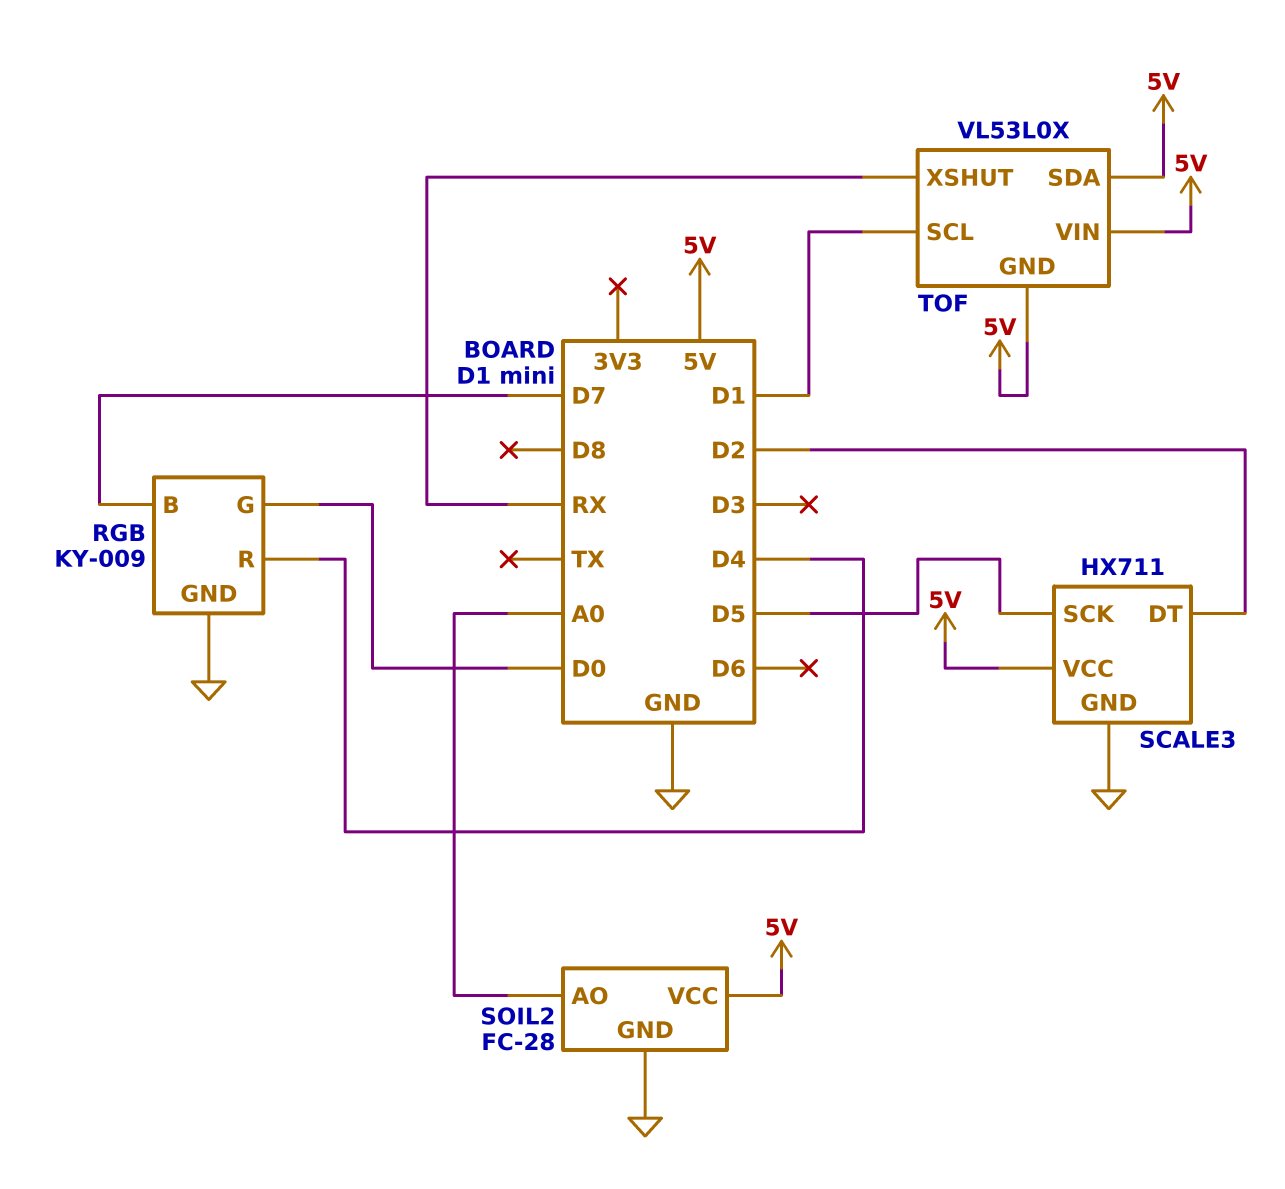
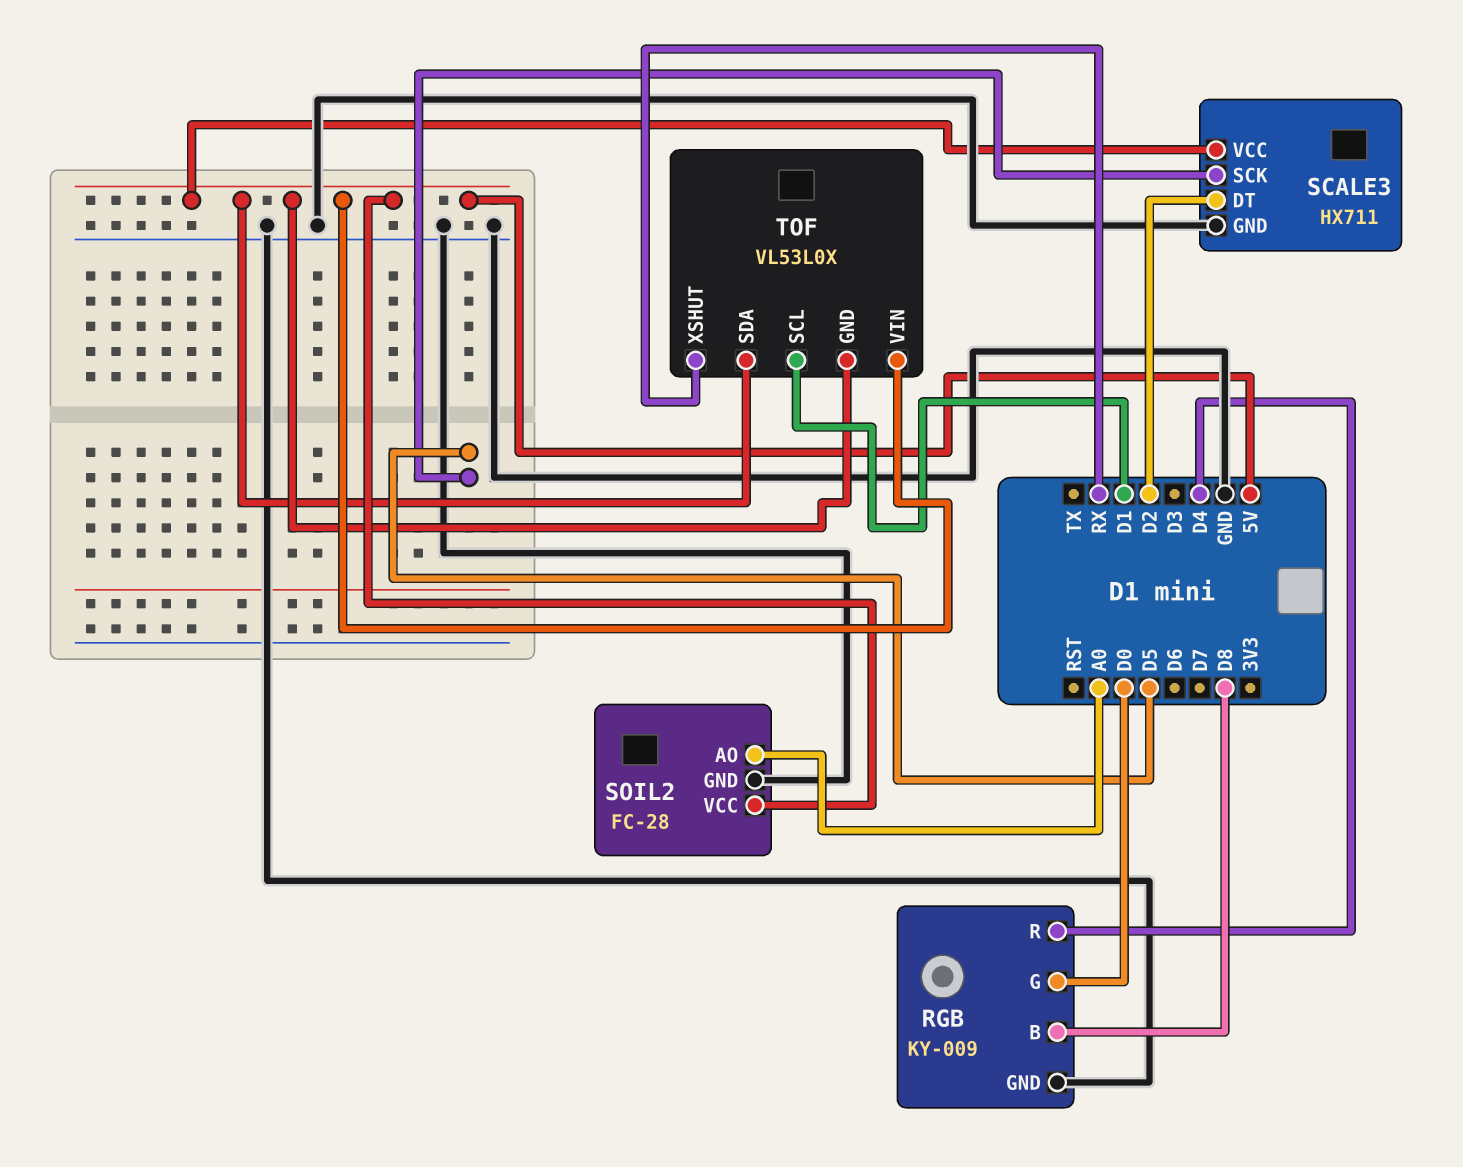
RGB pin B: D7 -> D8

